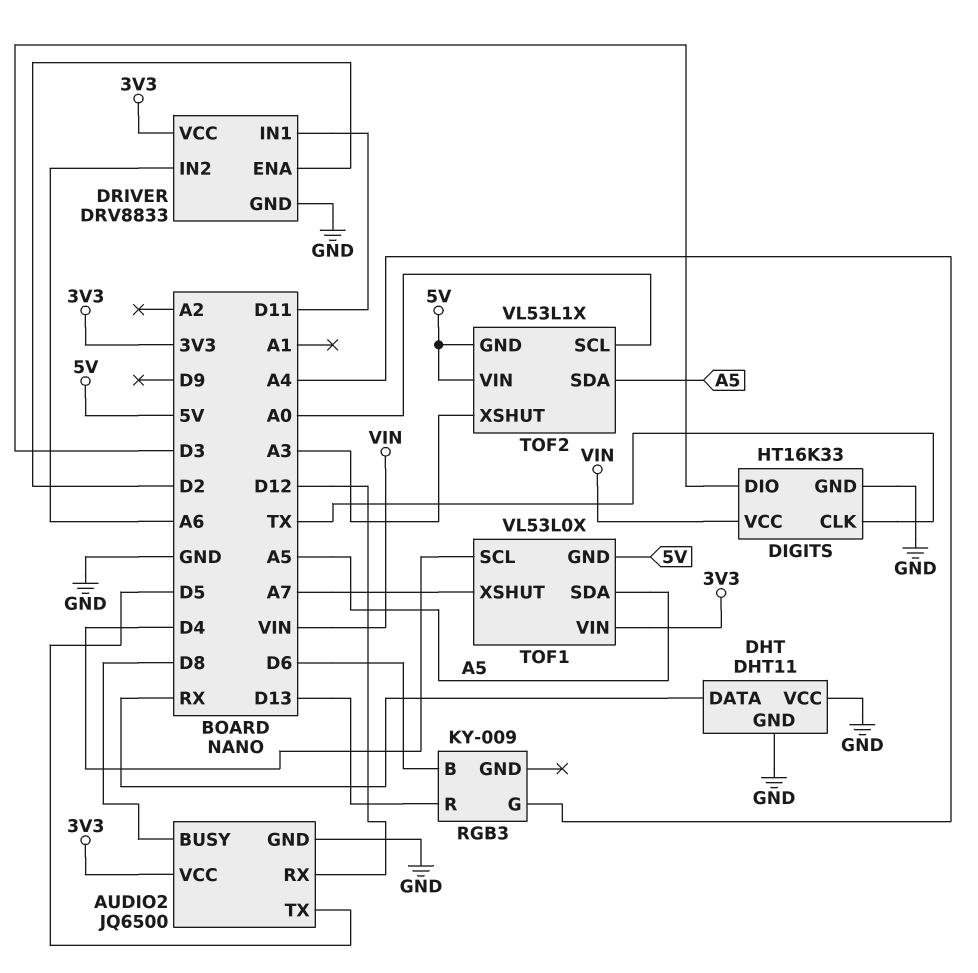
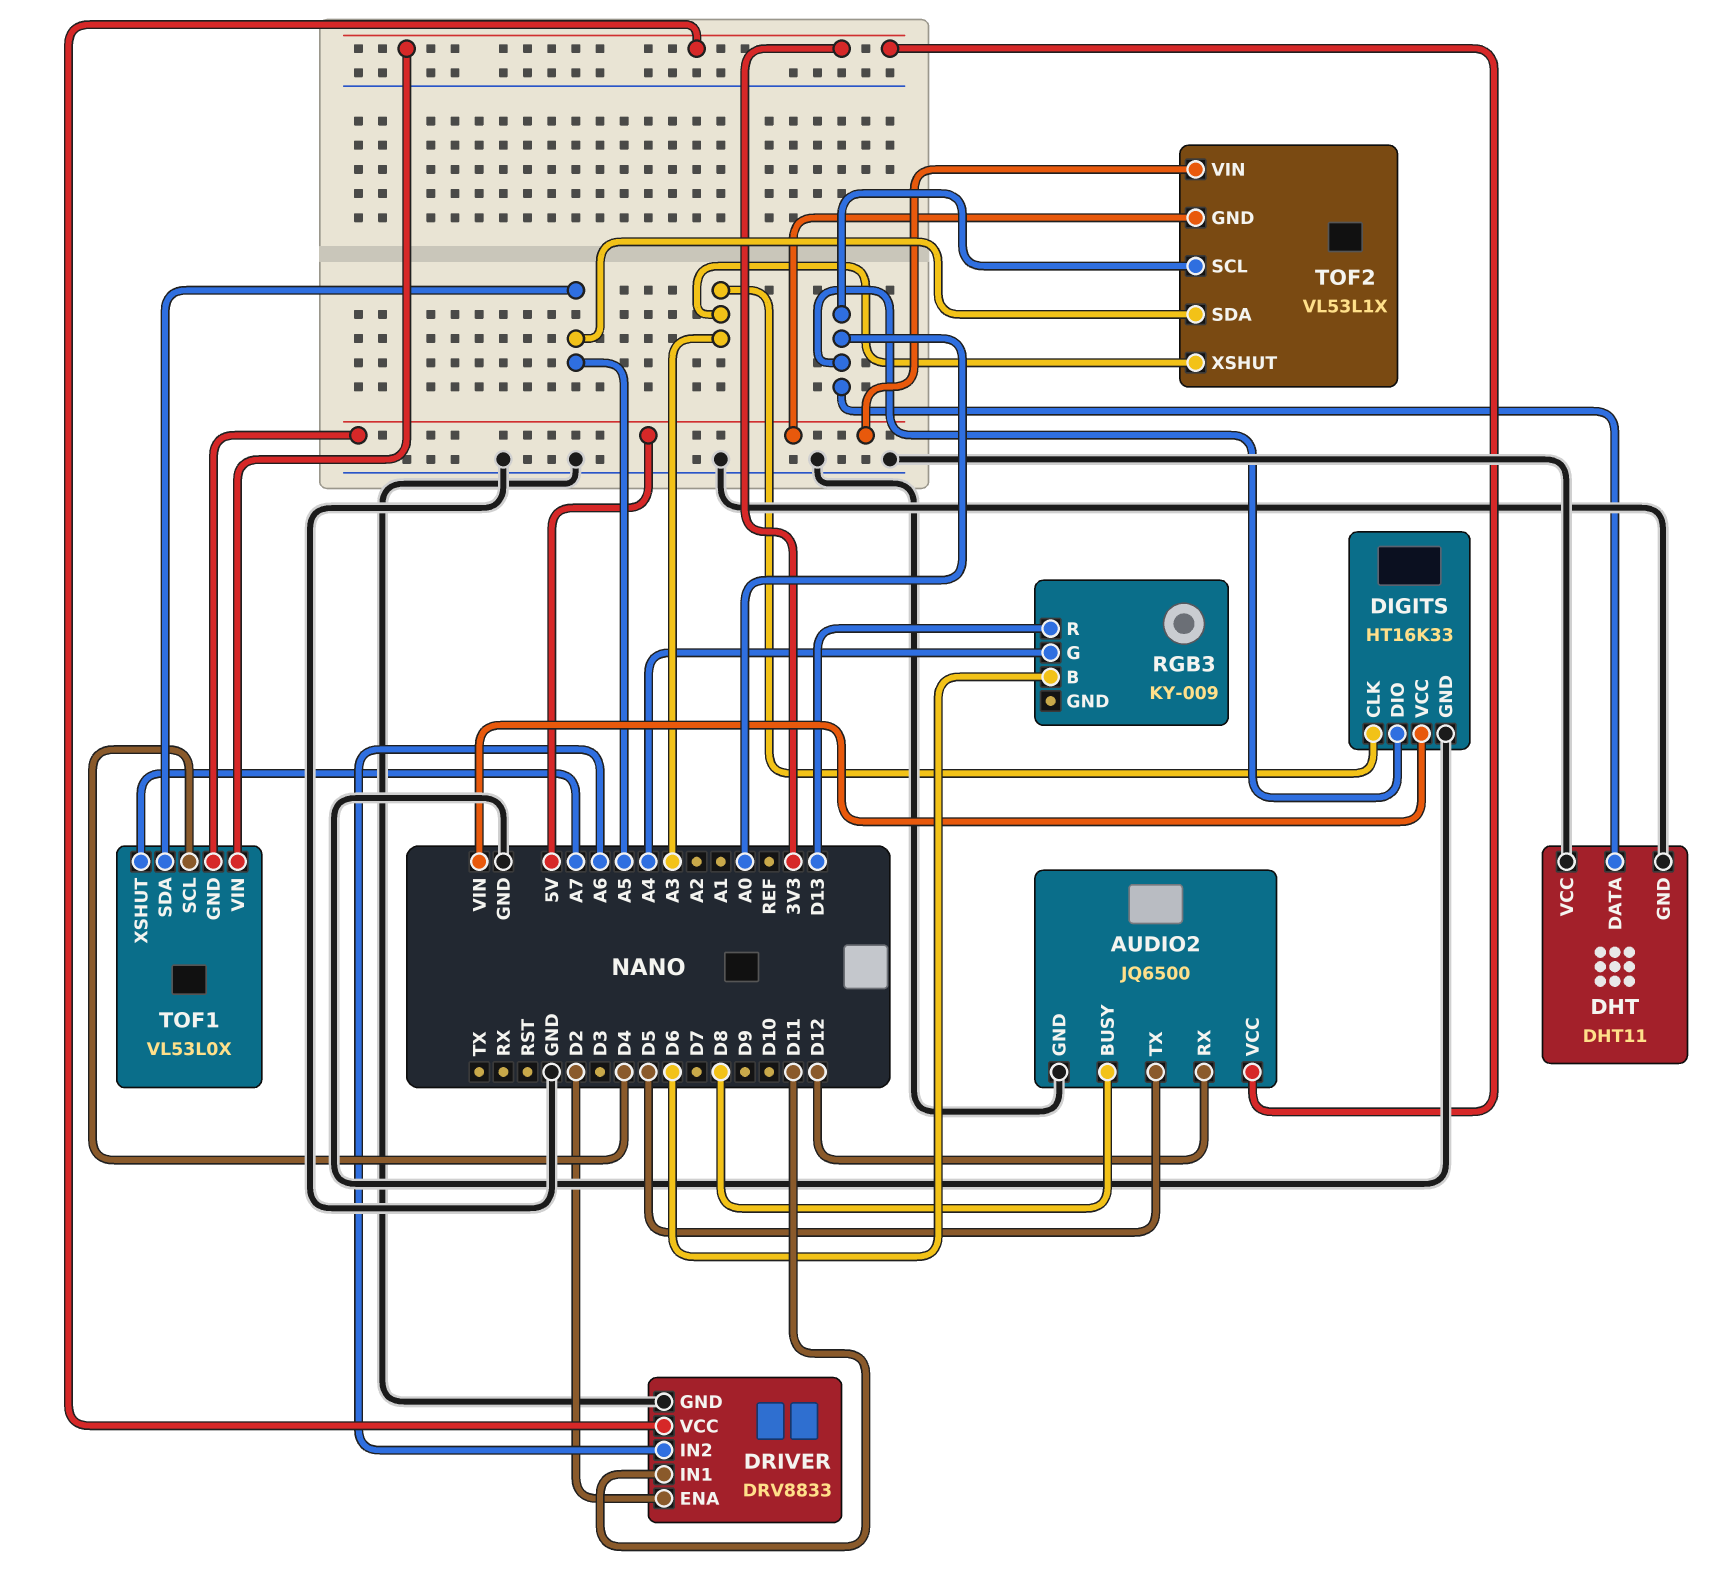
DHT pin DATA: RX -> A0
DIGITS pin CLK: TX -> A3
DIGITS pin DIO: D3 -> A0

